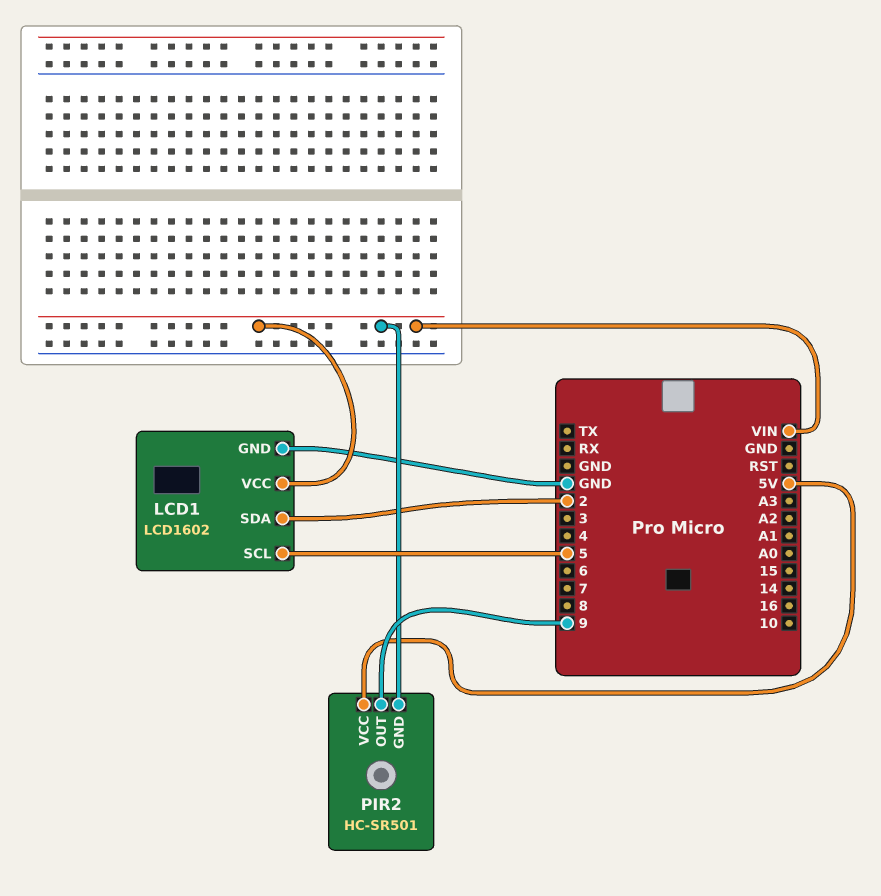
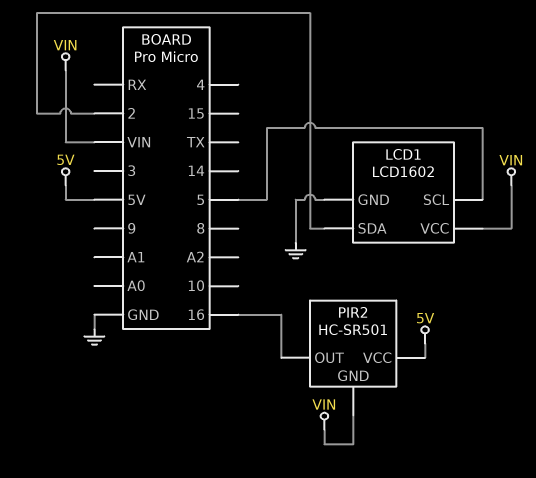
PIR2 pin OUT: 9 -> 16

